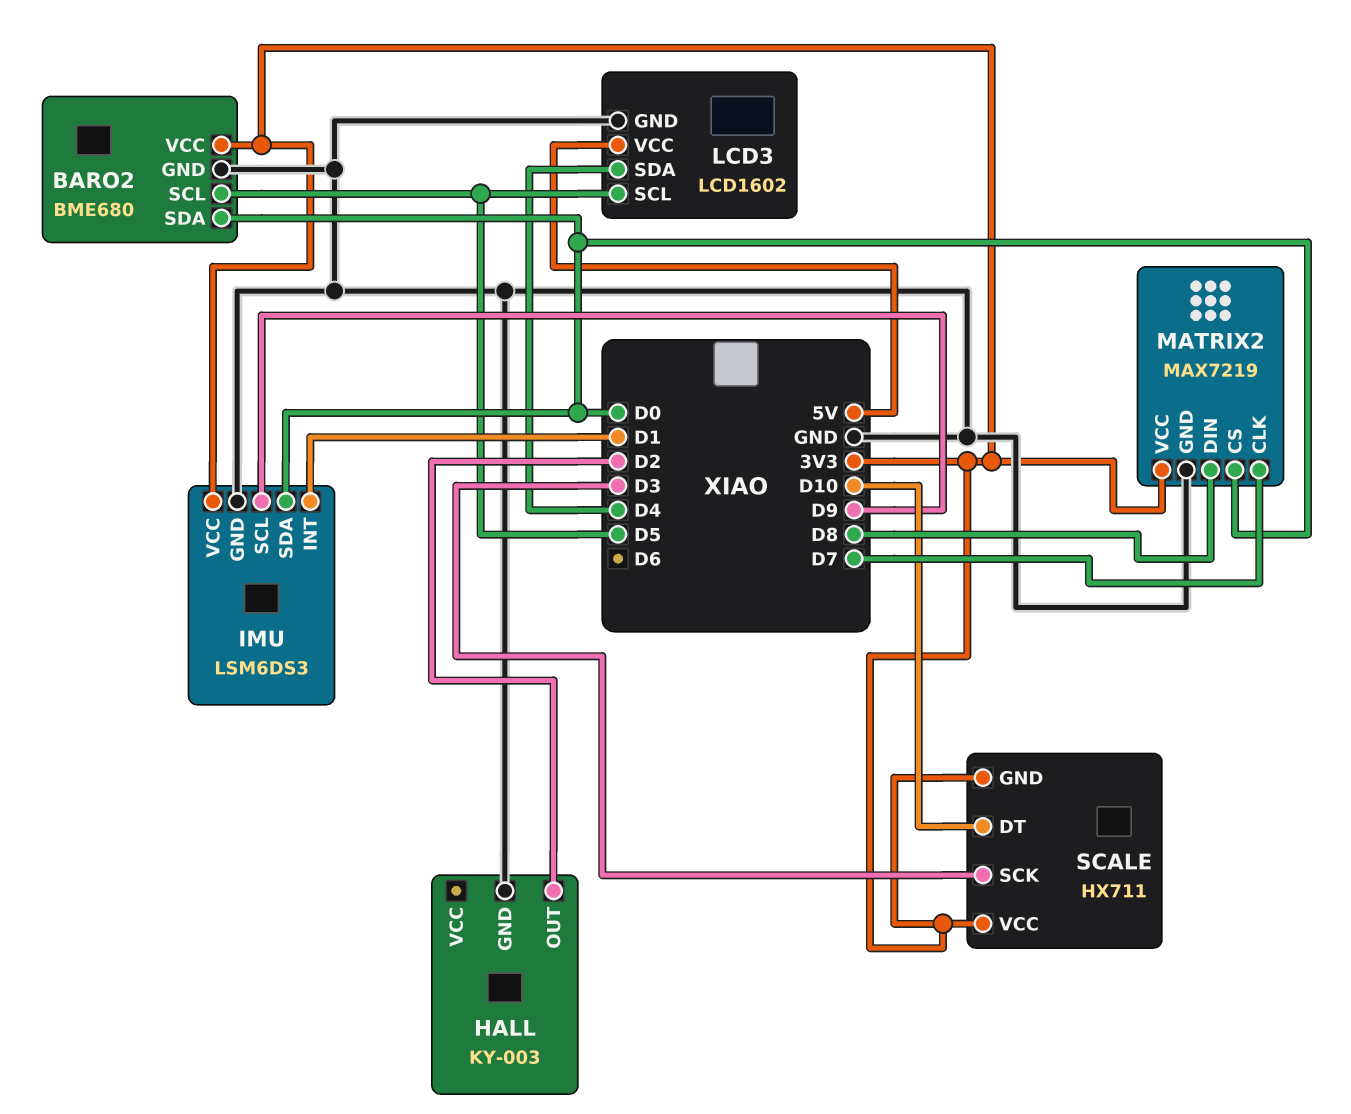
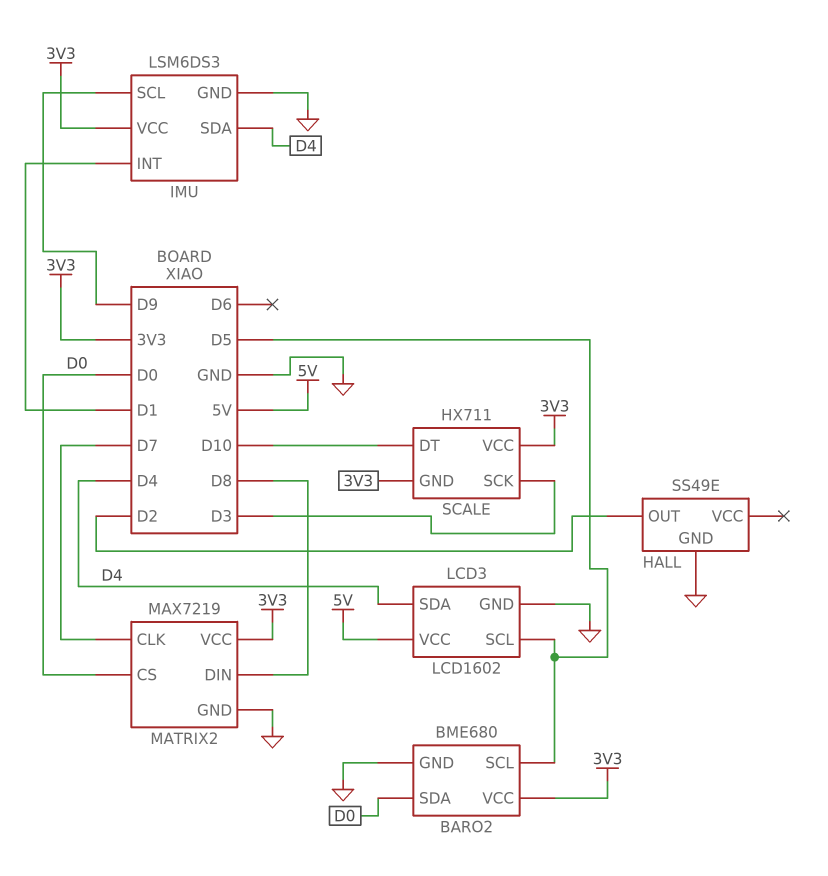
HALL: KY-003 -> SS49E
IMU pin SDA: D0 -> D4

